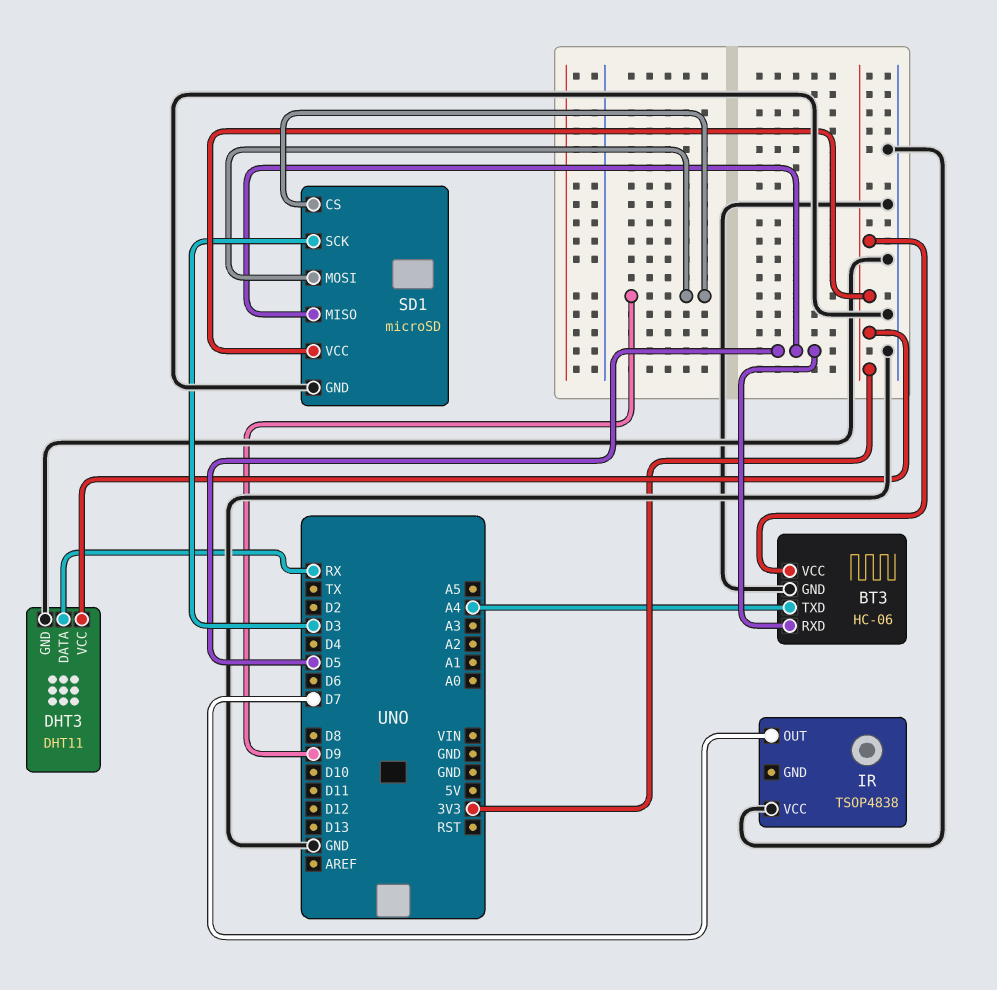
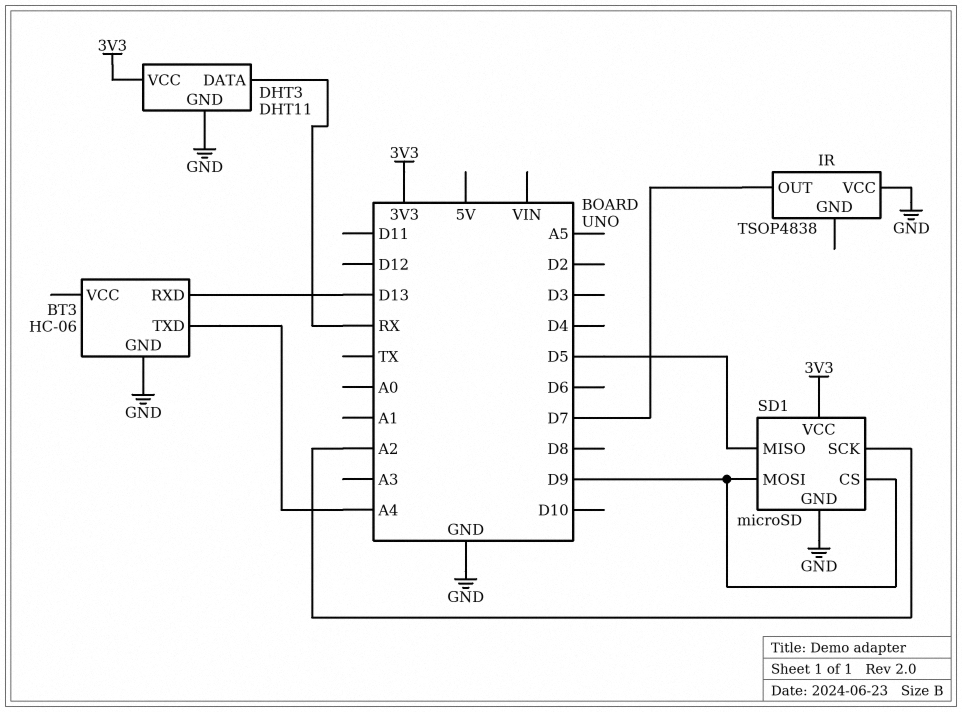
BT3 pin RXD: D5 -> D13
BT3 pin VCC: 3V3 -> none
SD1 pin SCK: D3 -> A2

